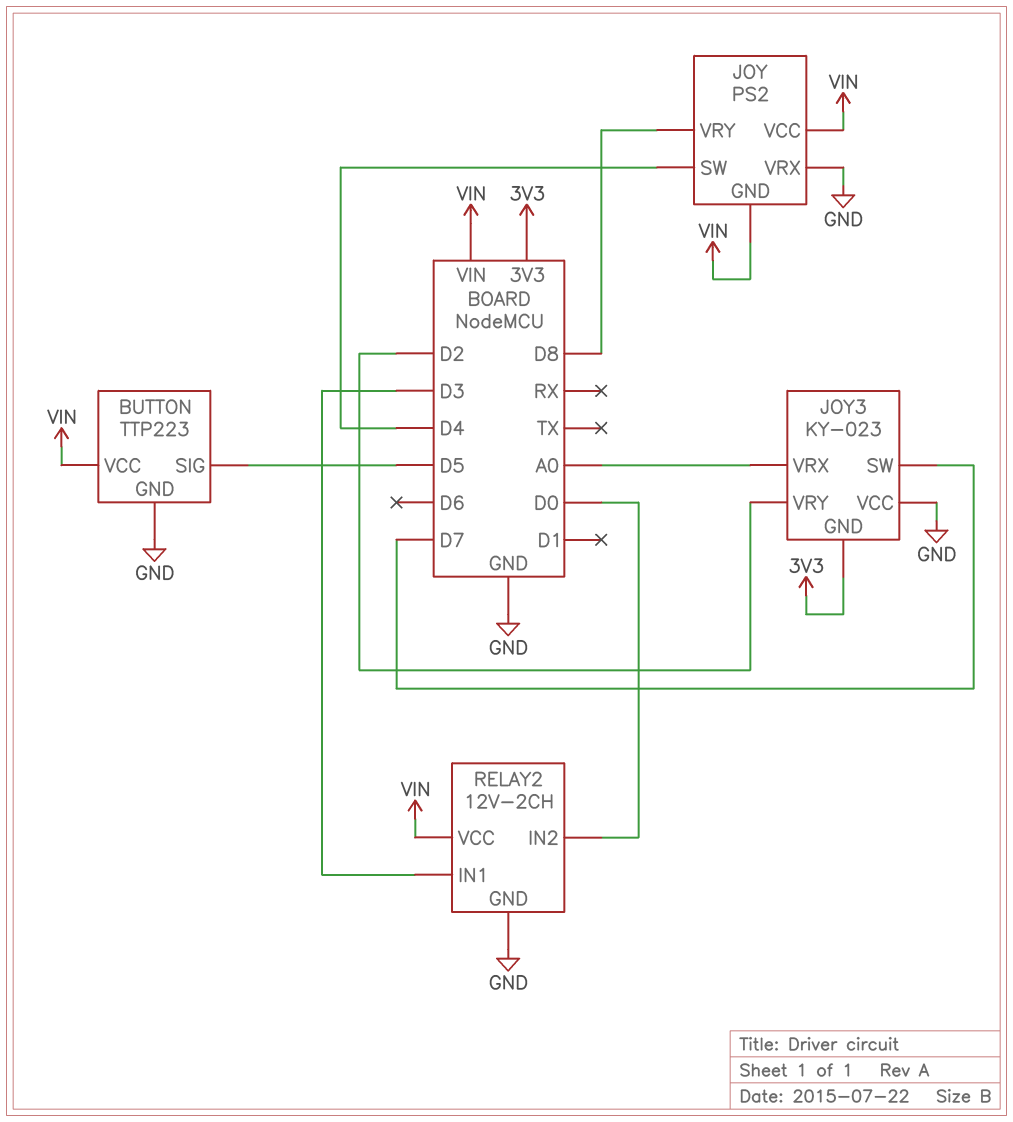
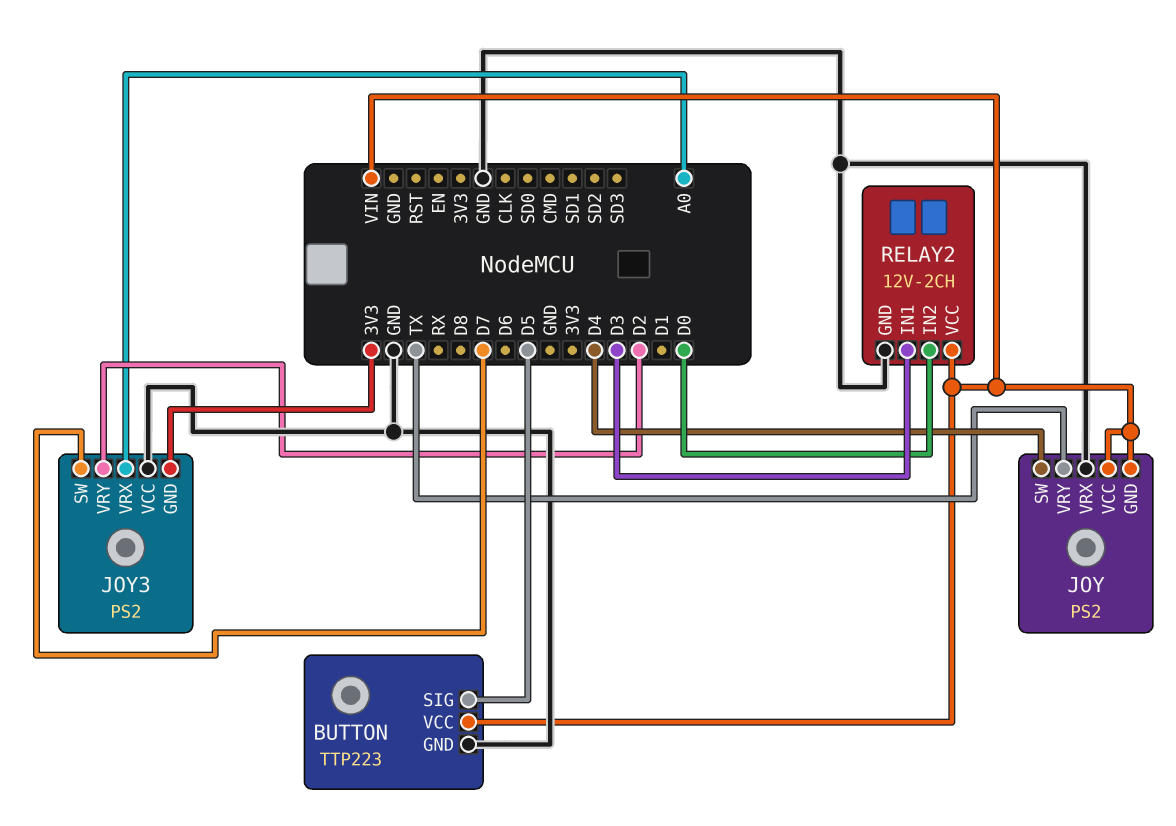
JOY pin VRY: D8 -> TX
JOY3: KY-023 -> PS2

